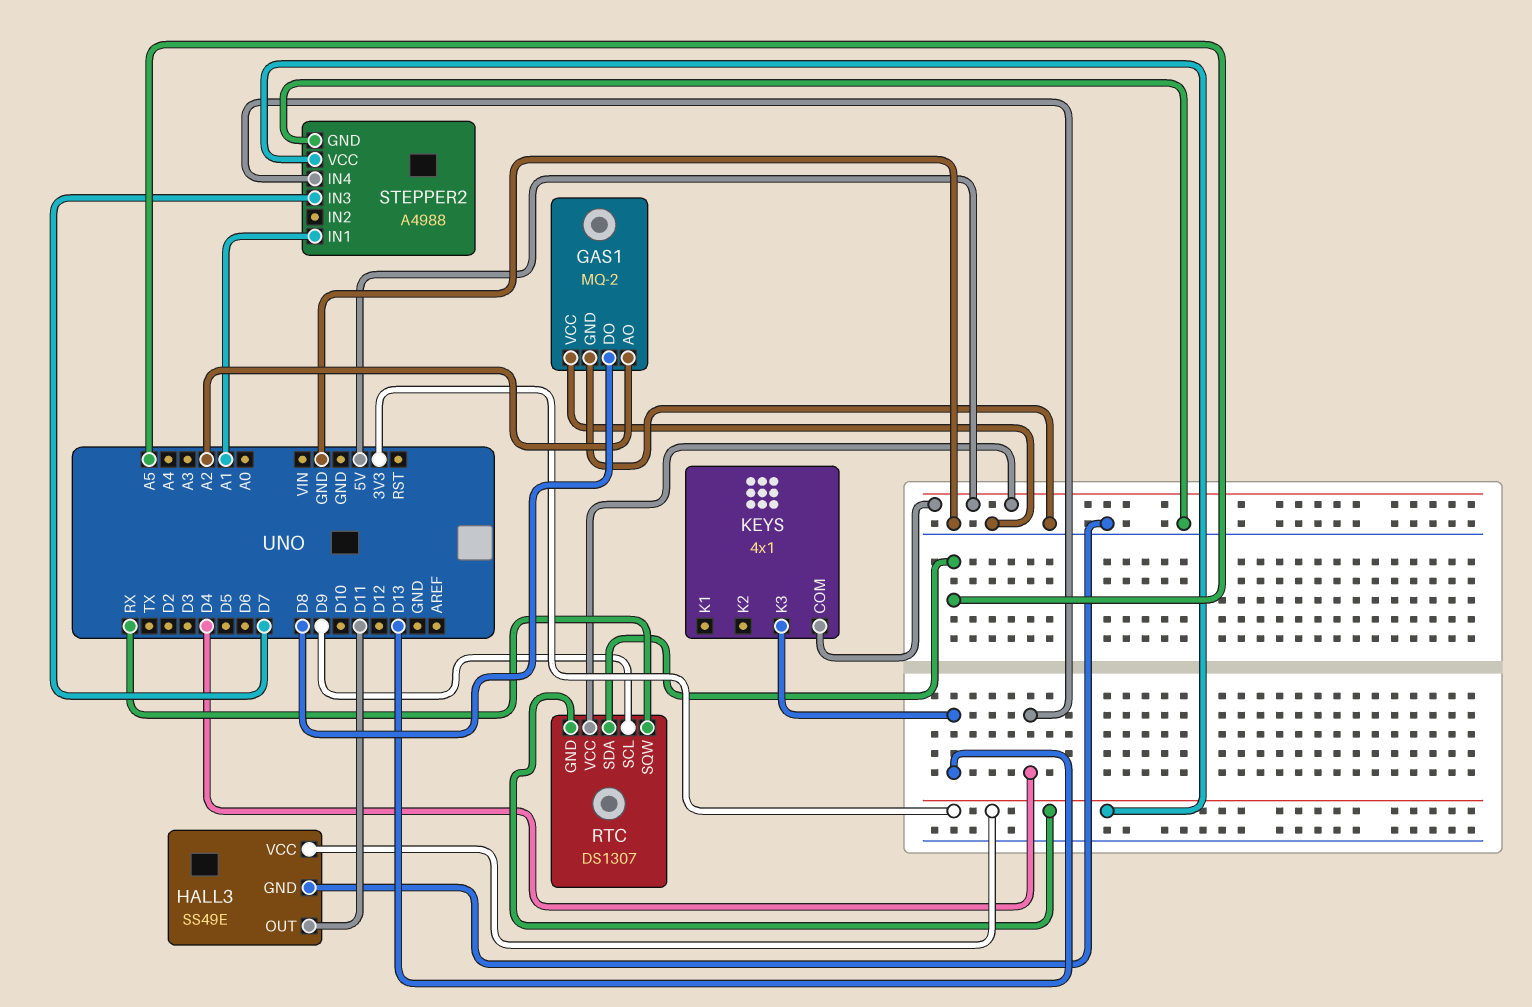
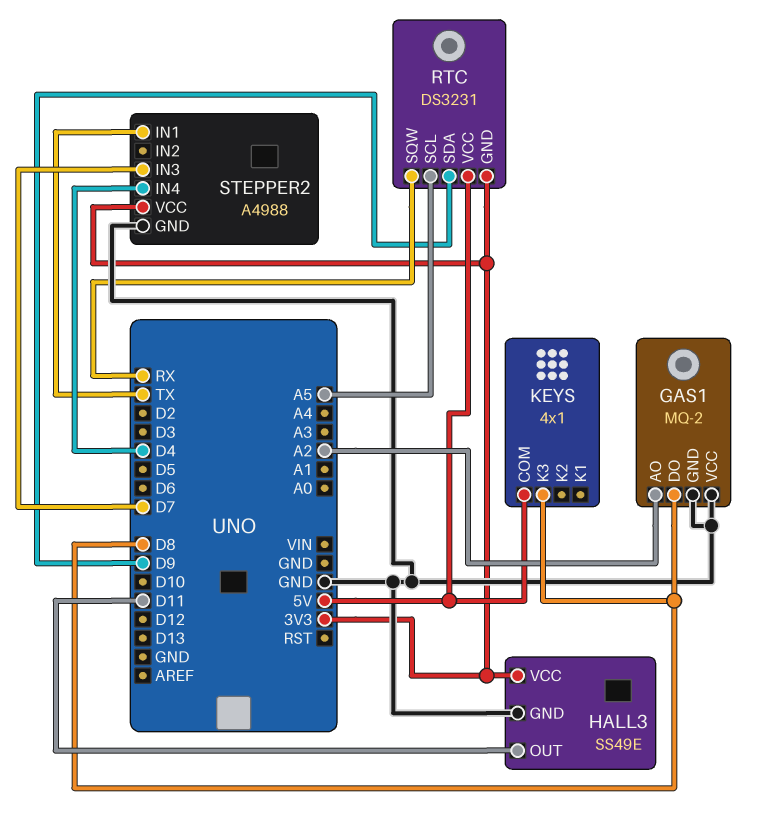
KEYS pin K3: D13 -> D8
RTC: DS1307 -> DS3231
RTC pin SCL: D9 -> A5
RTC pin SDA: A5 -> D9
STEPPER2 pin IN1: A1 -> TX

